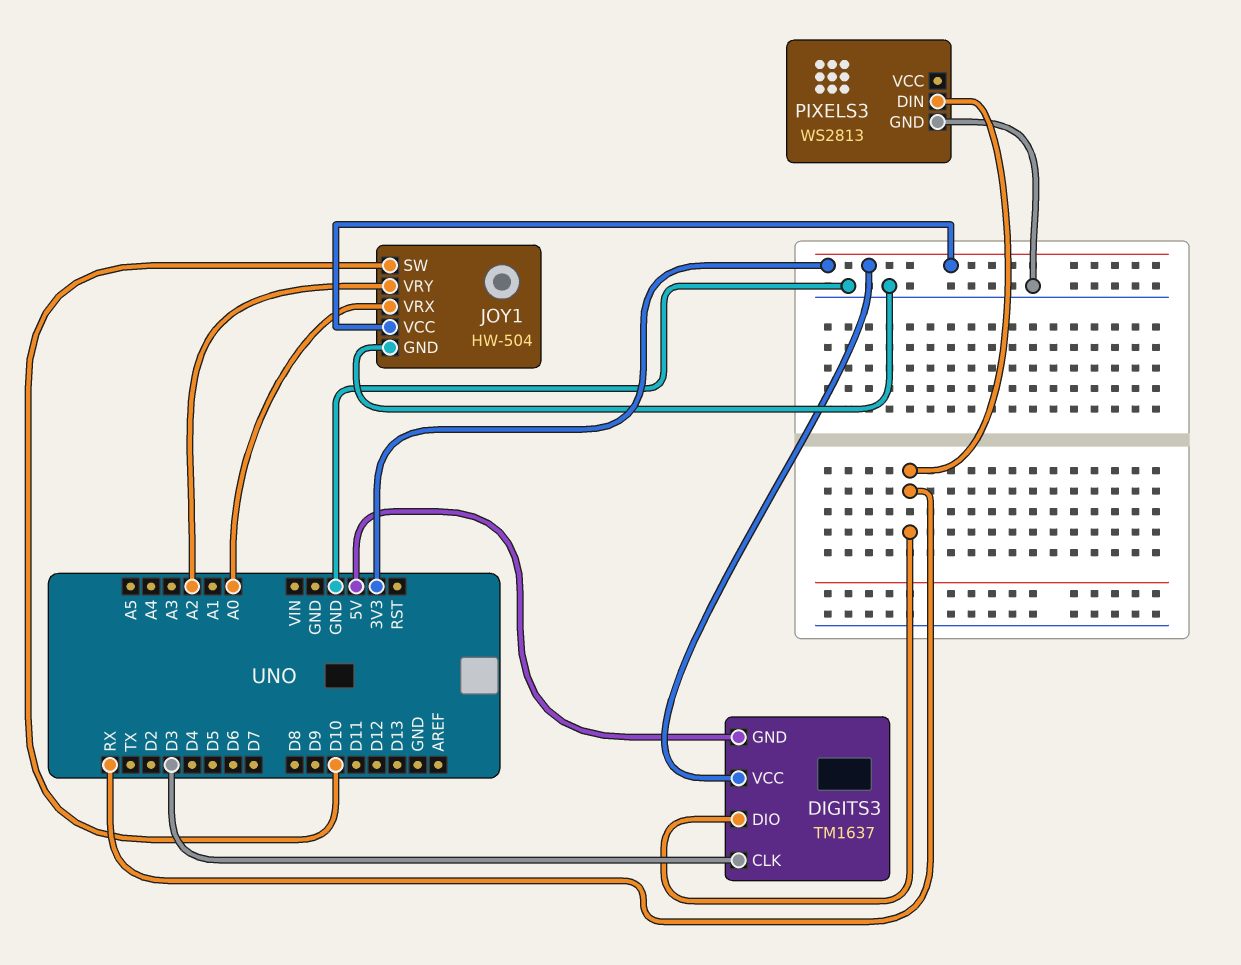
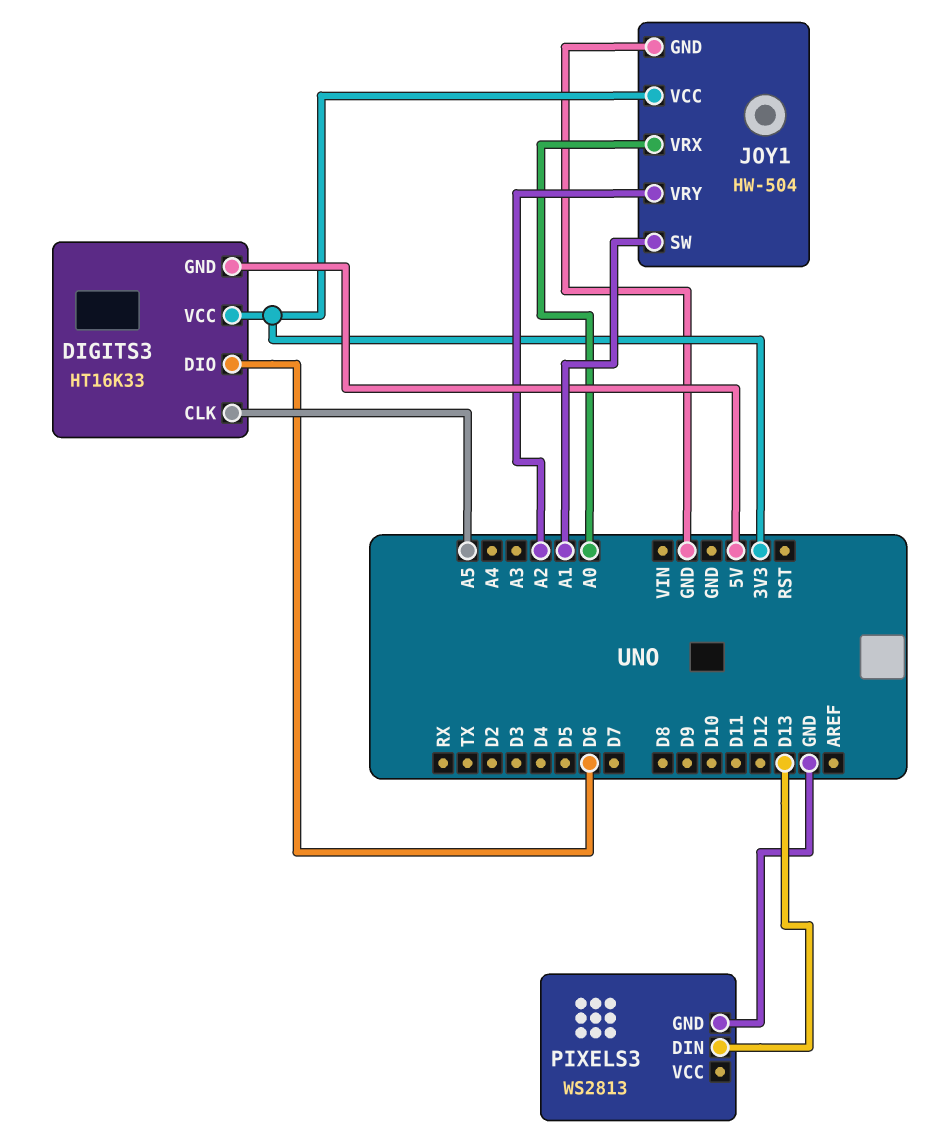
DIGITS3: TM1637 -> HT16K33
DIGITS3 pin CLK: D3 -> A5
DIGITS3 pin DIO: RX -> D6
JOY1 pin SW: D10 -> A1
PIXELS3 pin DIN: RX -> D13

